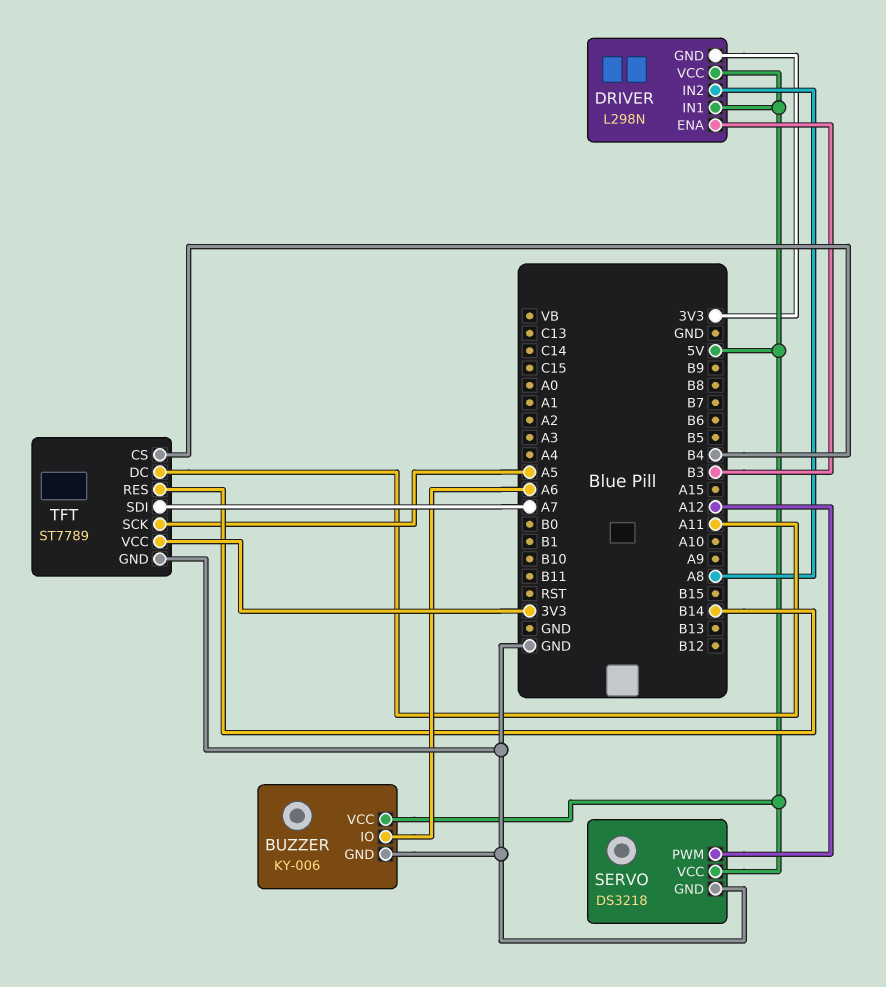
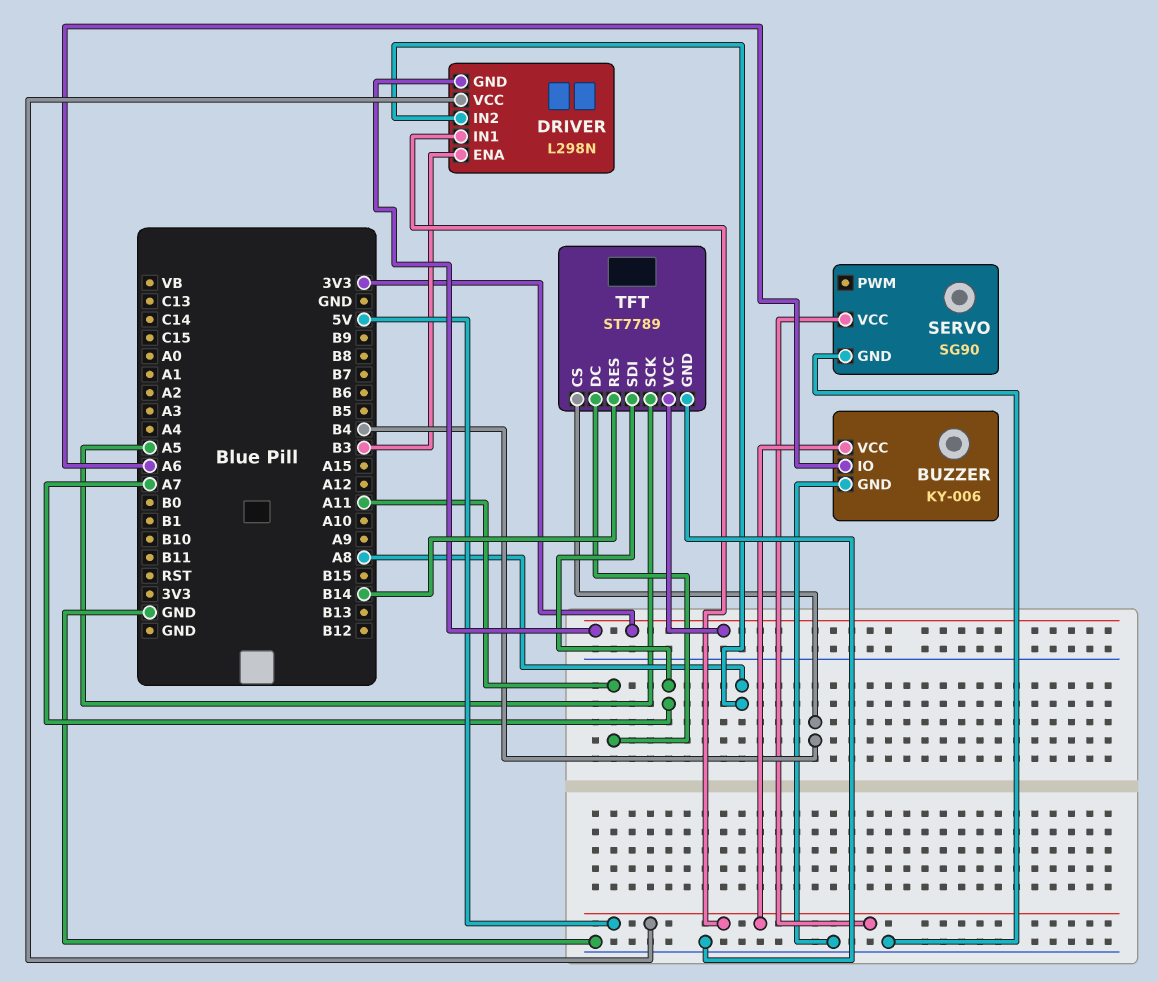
SERVO: DS3218 -> SG90
SERVO pin PWM: A12 -> none

